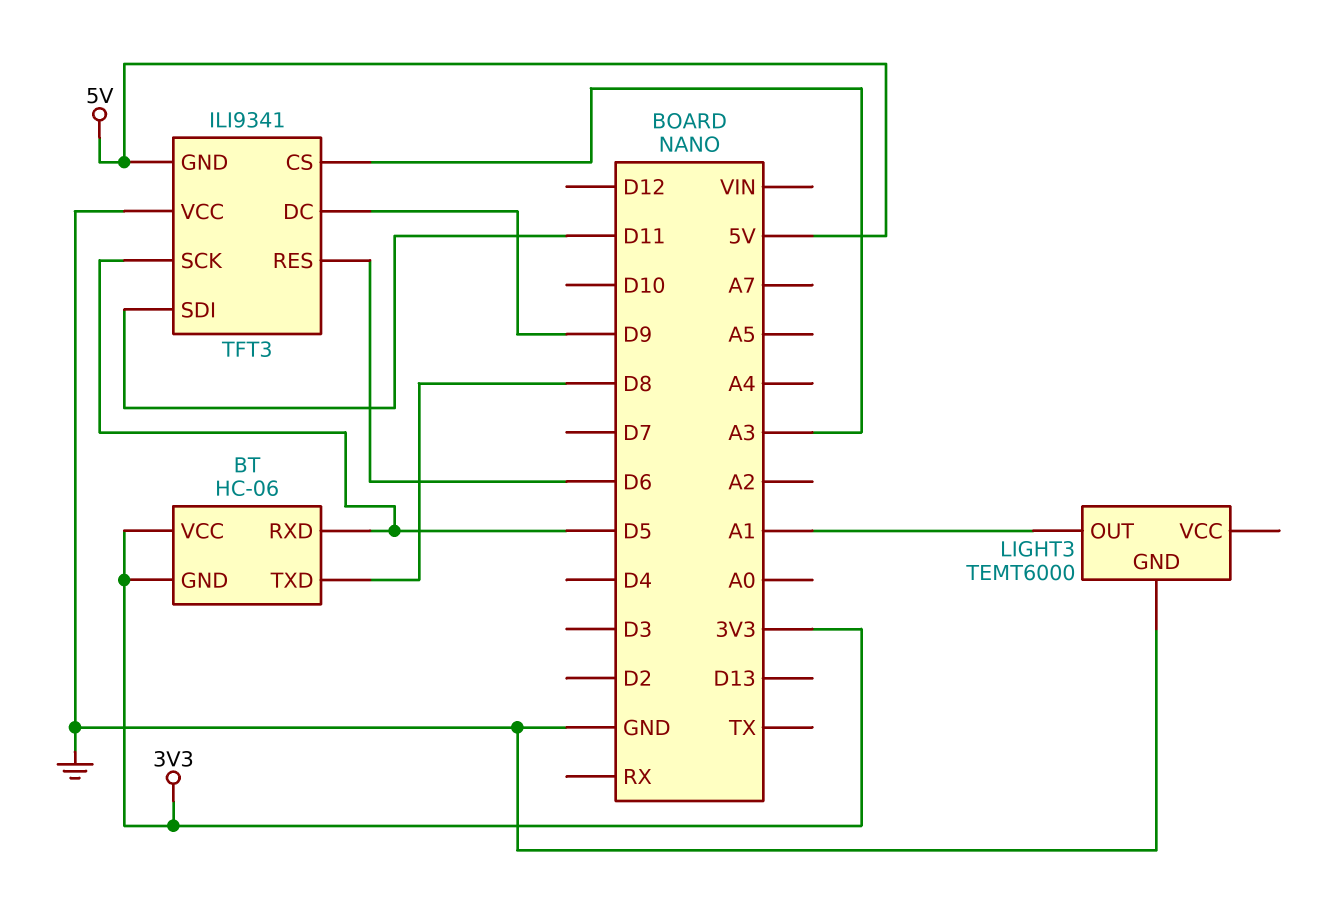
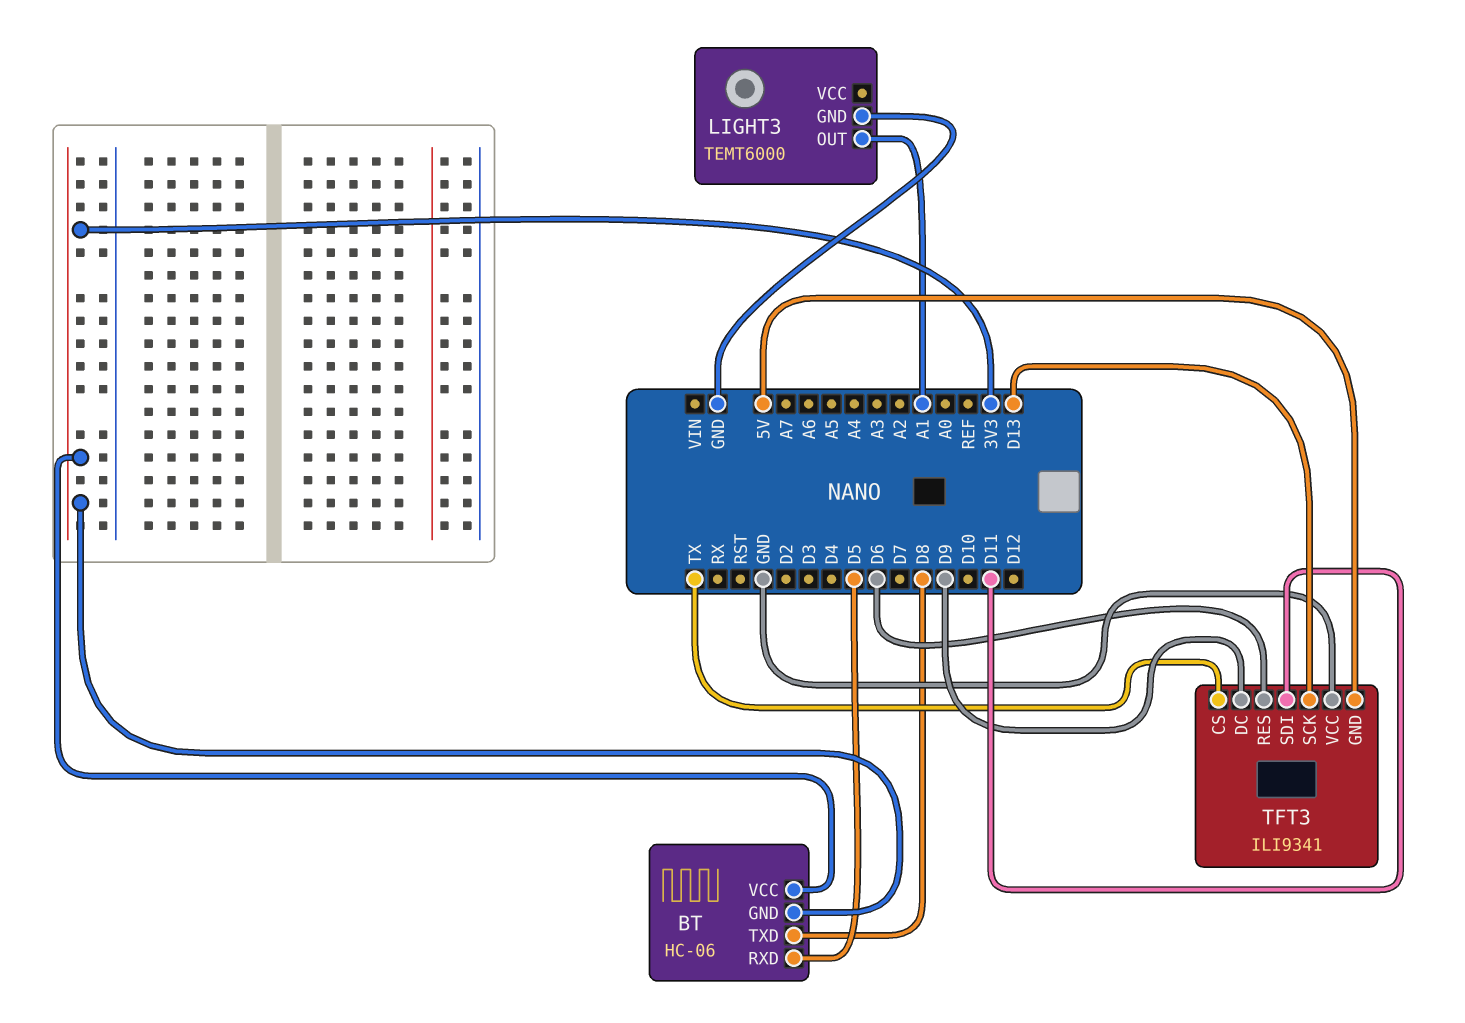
TFT3 pin CS: A3 -> TX
TFT3 pin SCK: D5 -> D13

